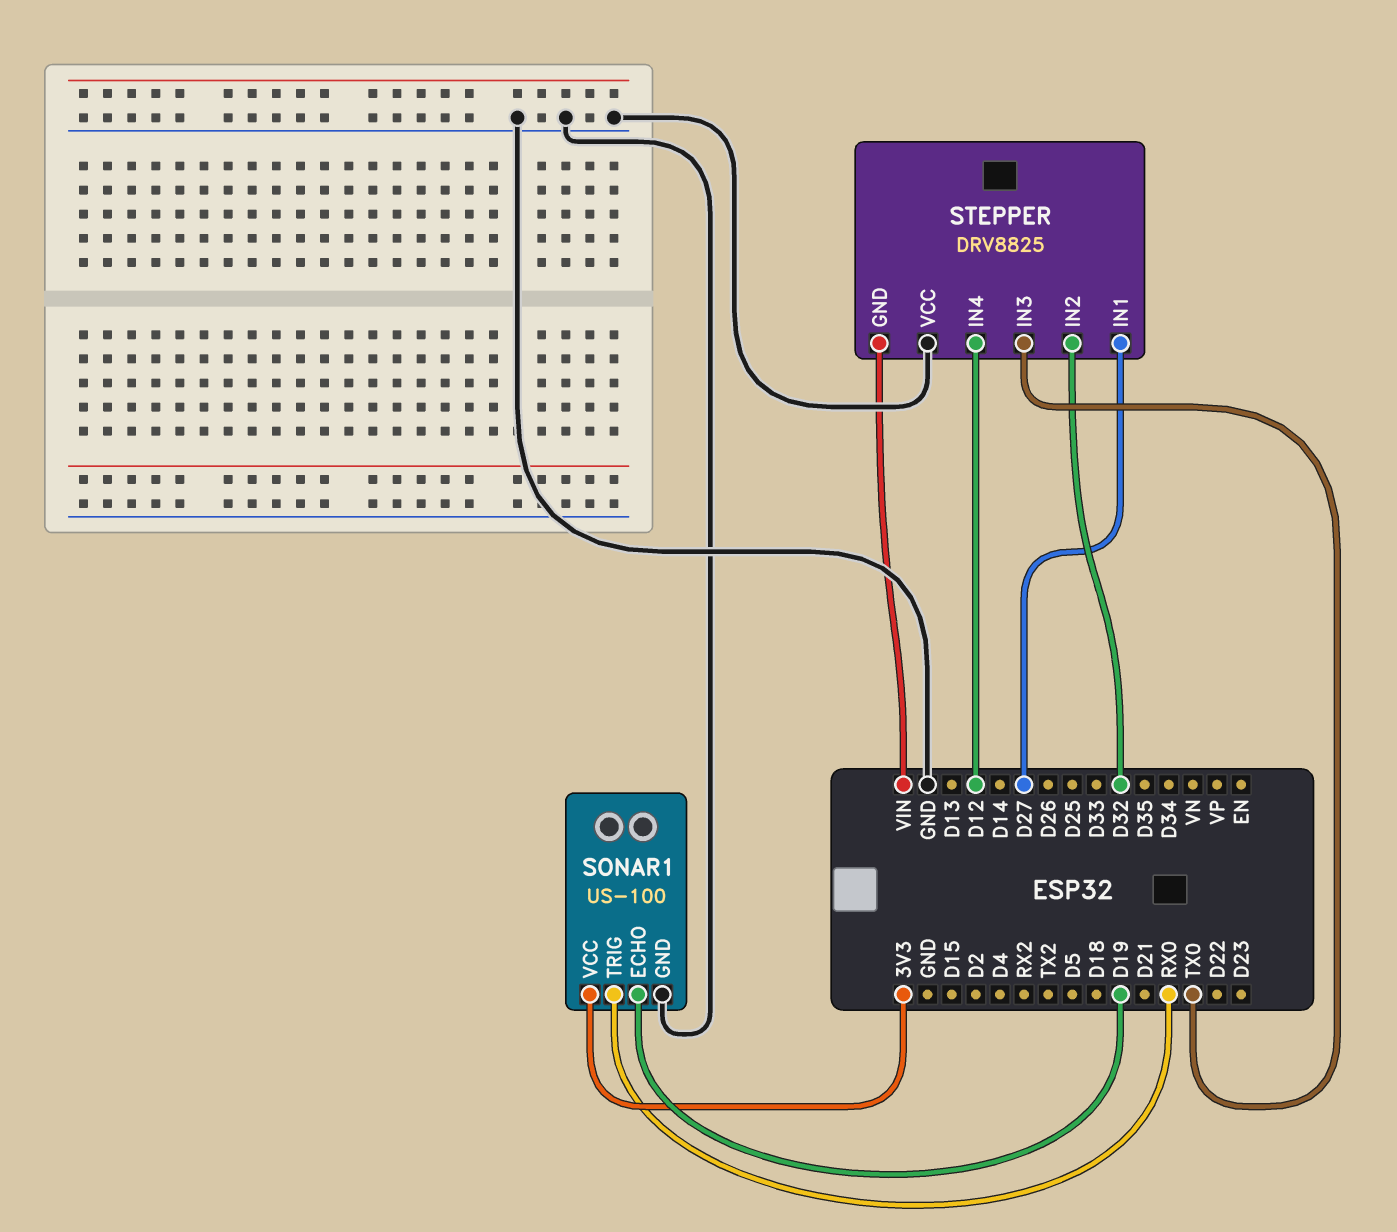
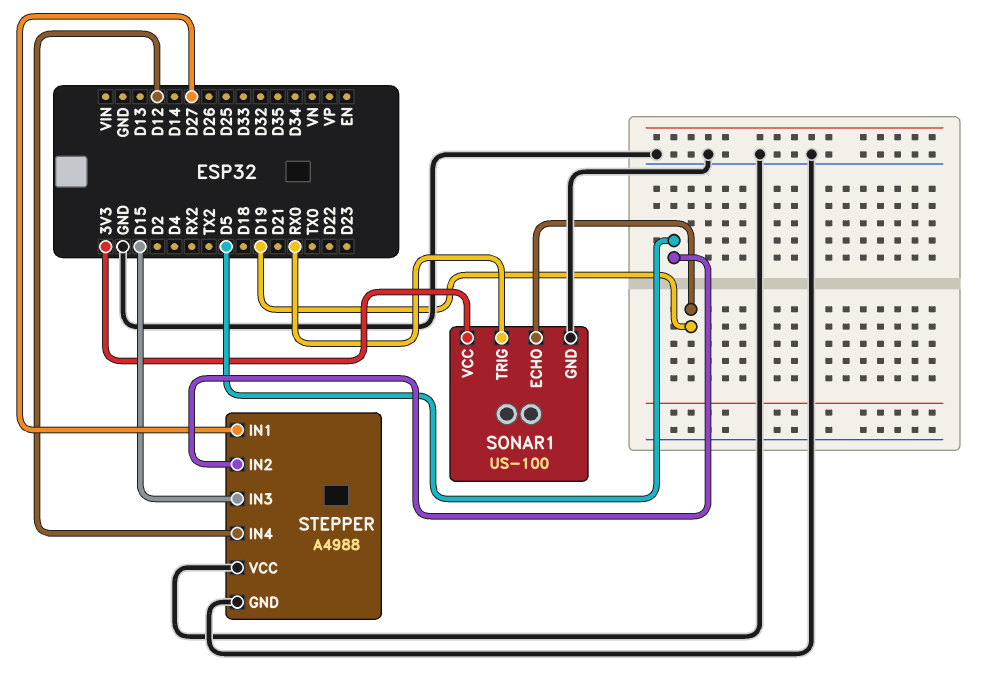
STEPPER: DRV8825 -> A4988
STEPPER pin GND: VIN -> GND
STEPPER pin IN2: D32 -> D5
STEPPER pin IN3: TX0 -> D15

